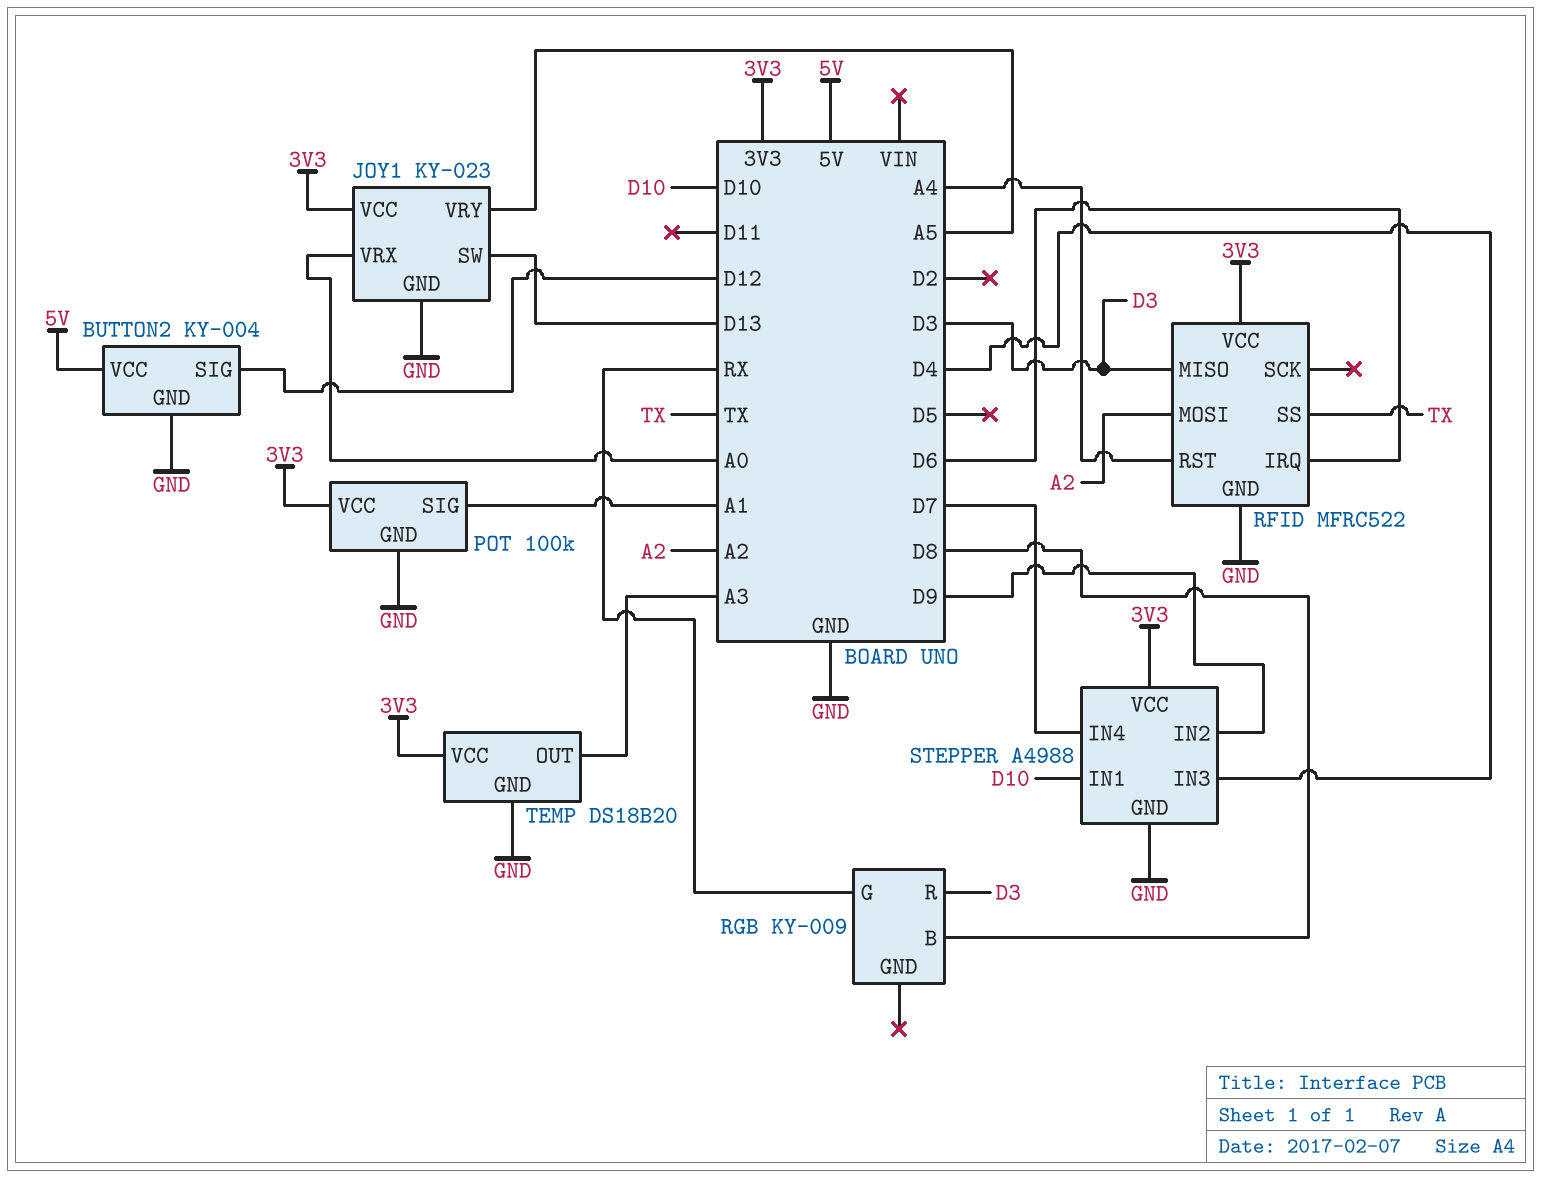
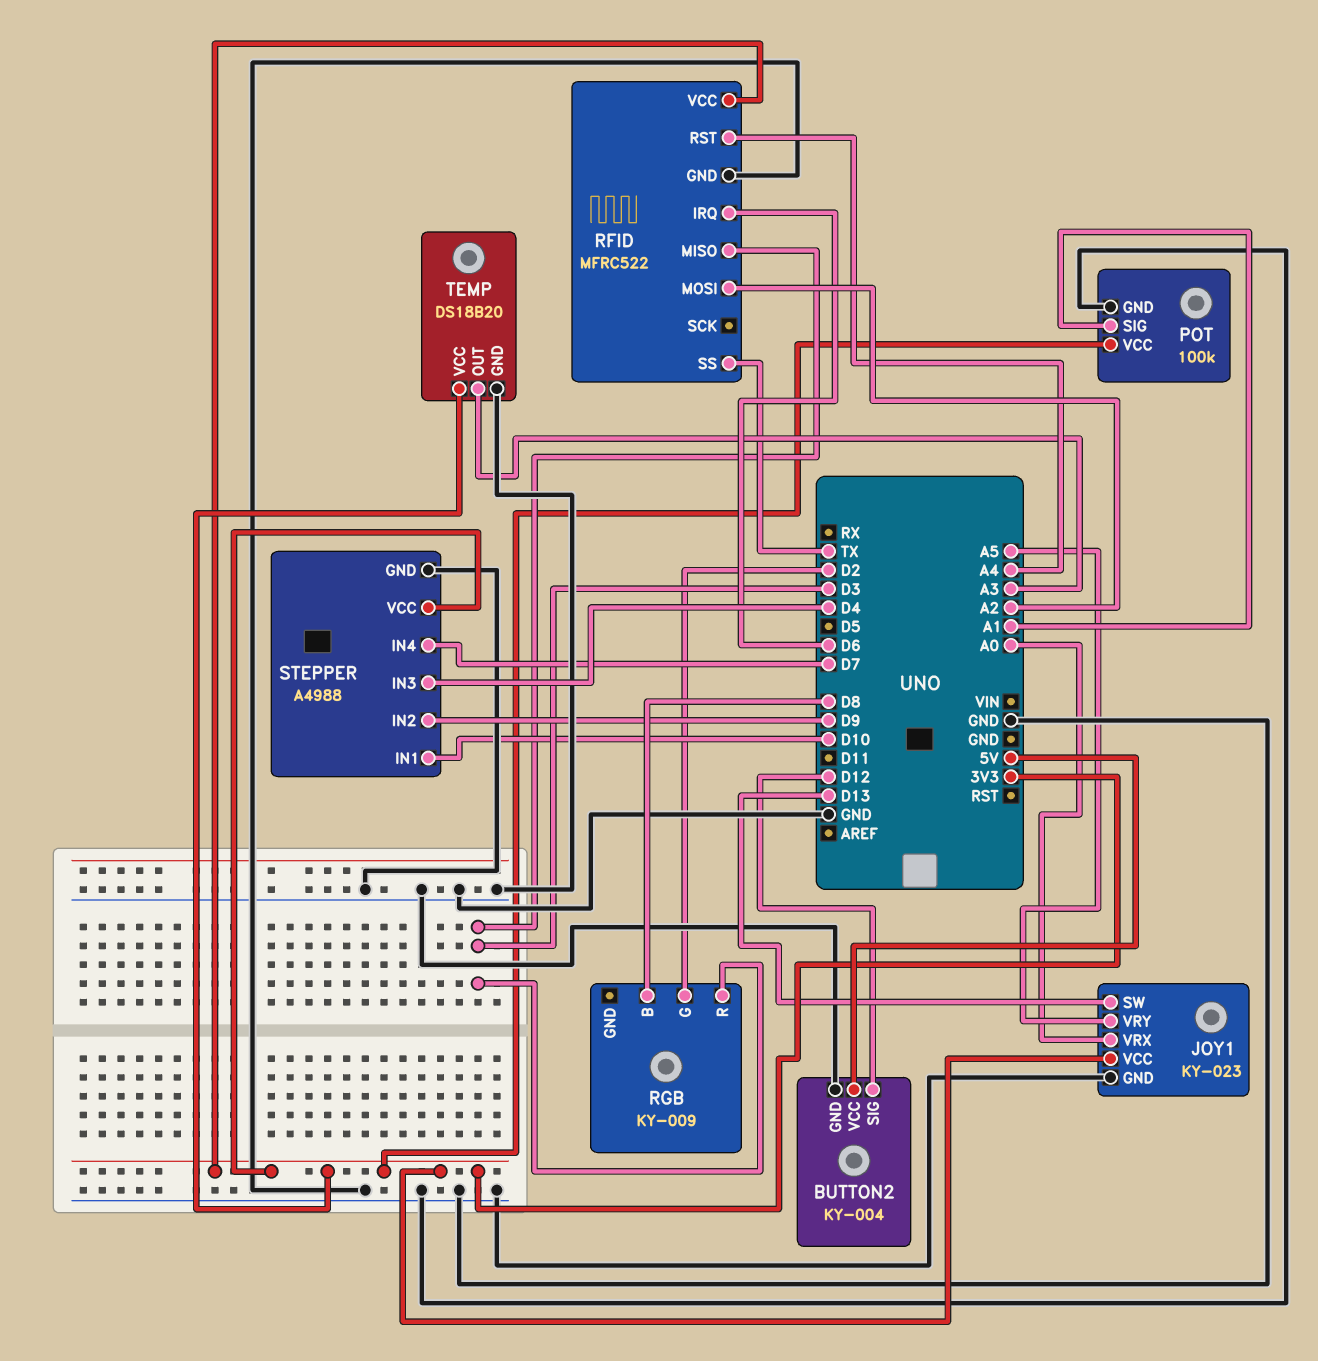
RGB pin G: RX -> D2

